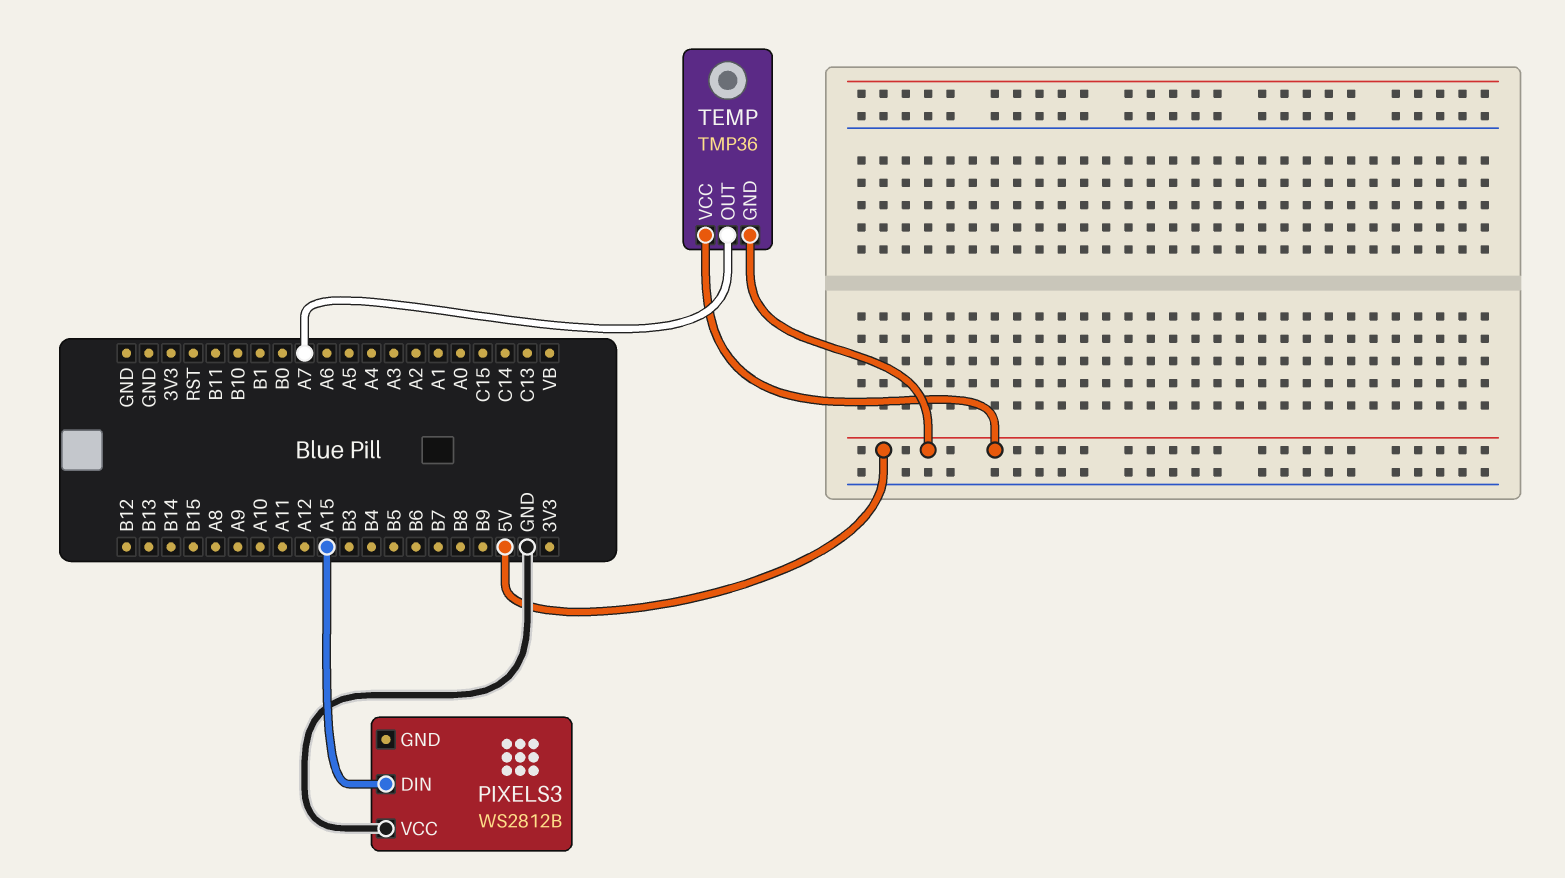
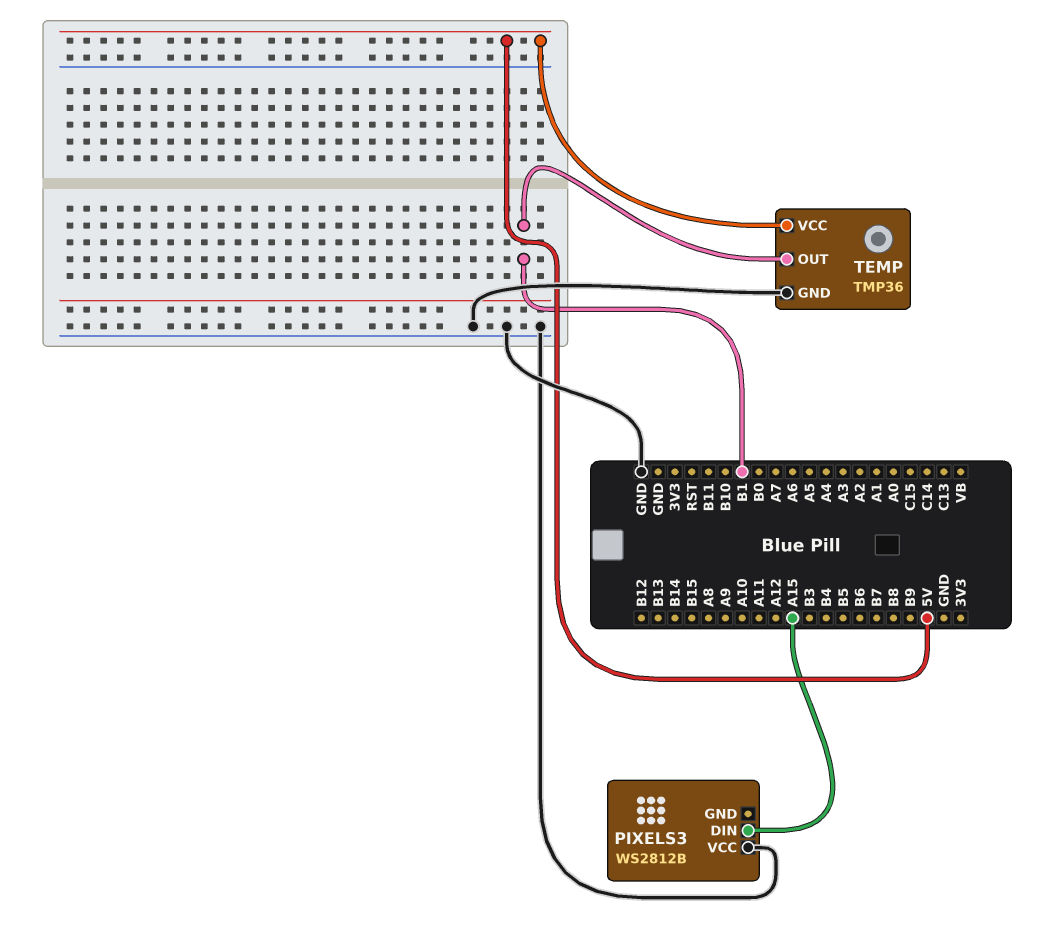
TEMP pin GND: 5V -> GND
TEMP pin OUT: A7 -> B1

